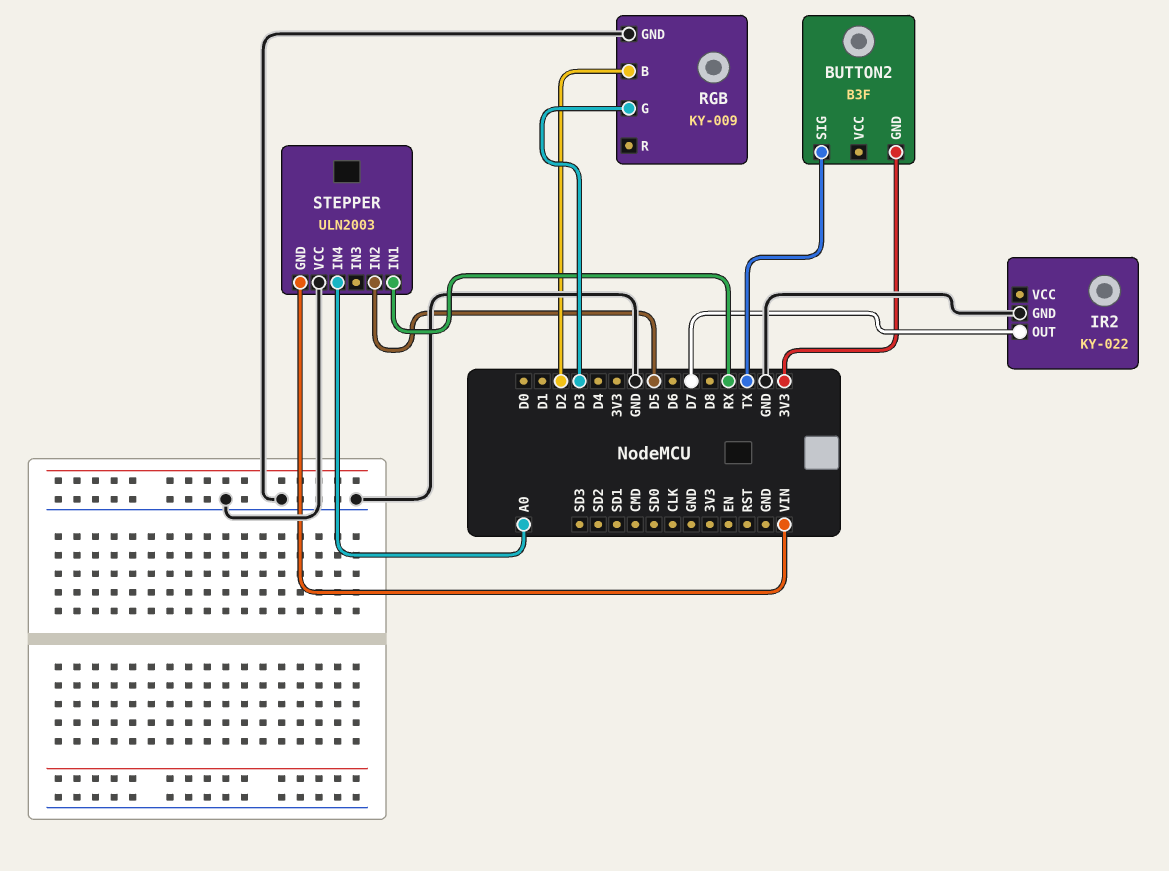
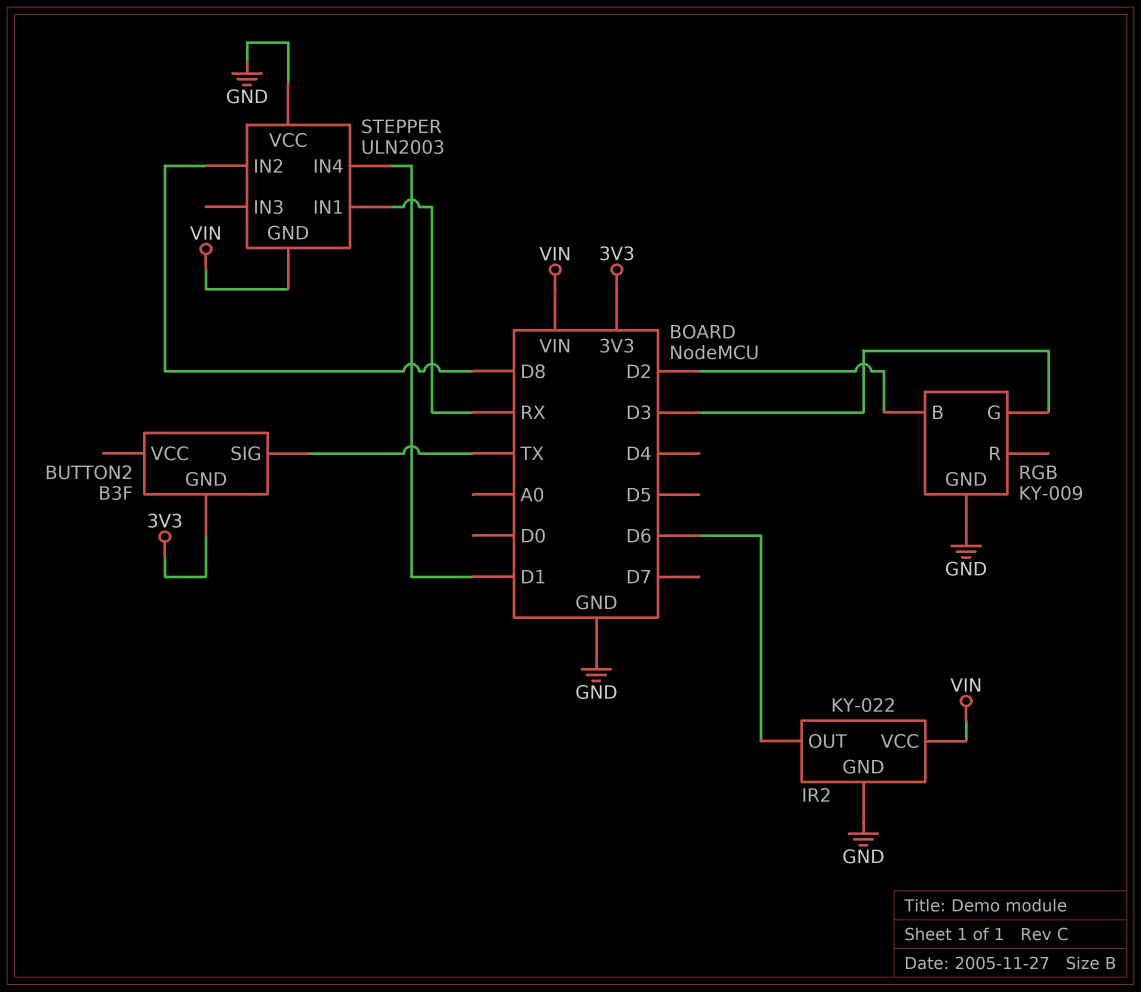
IR2 pin OUT: D7 -> D6
IR2 pin VCC: none -> VIN
STEPPER pin IN2: D5 -> D8
STEPPER pin IN4: A0 -> D1

